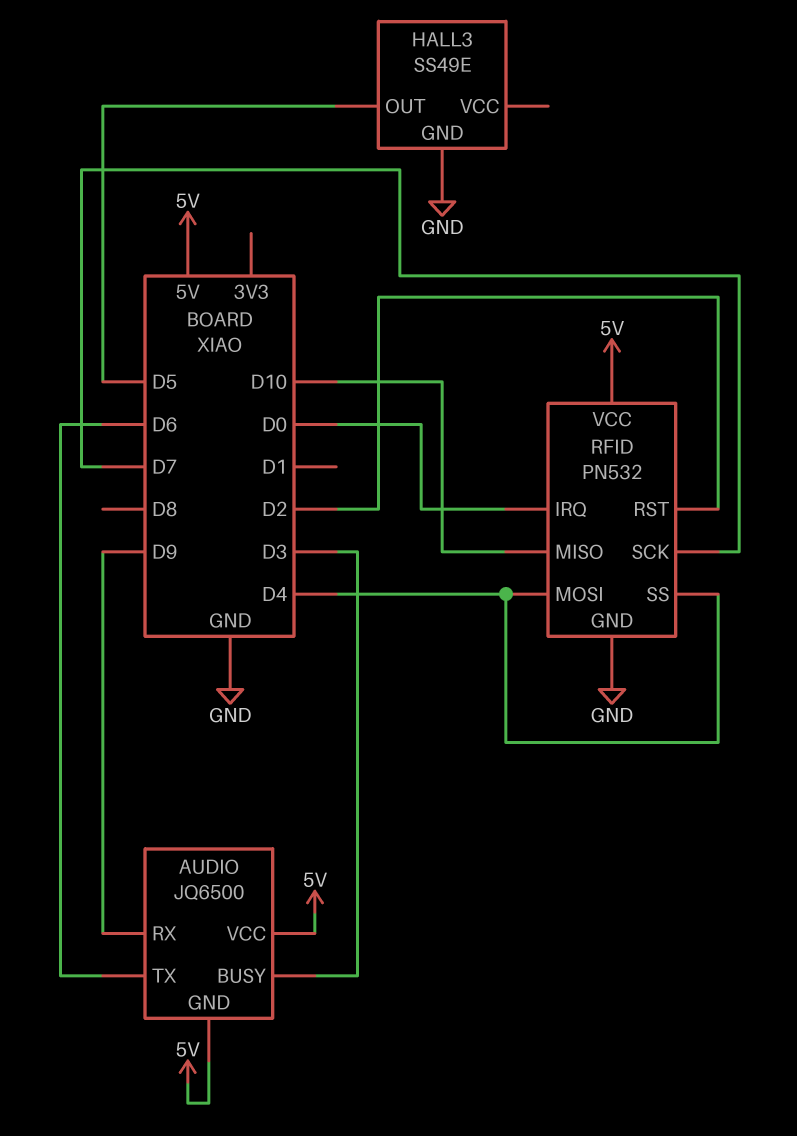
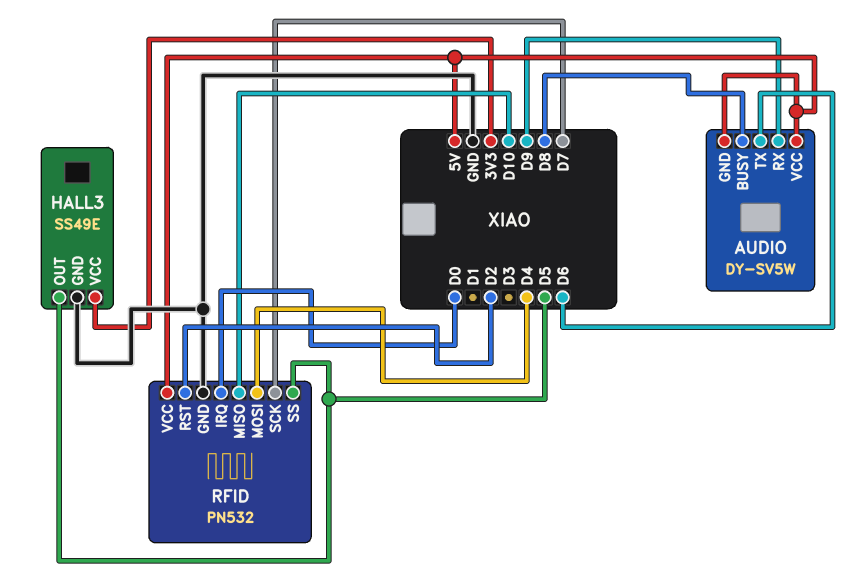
AUDIO: JQ6500 -> DY-SV5W
AUDIO pin BUSY: D3 -> D8
HALL3 pin VCC: none -> 3V3
RFID pin SS: D4 -> D5

